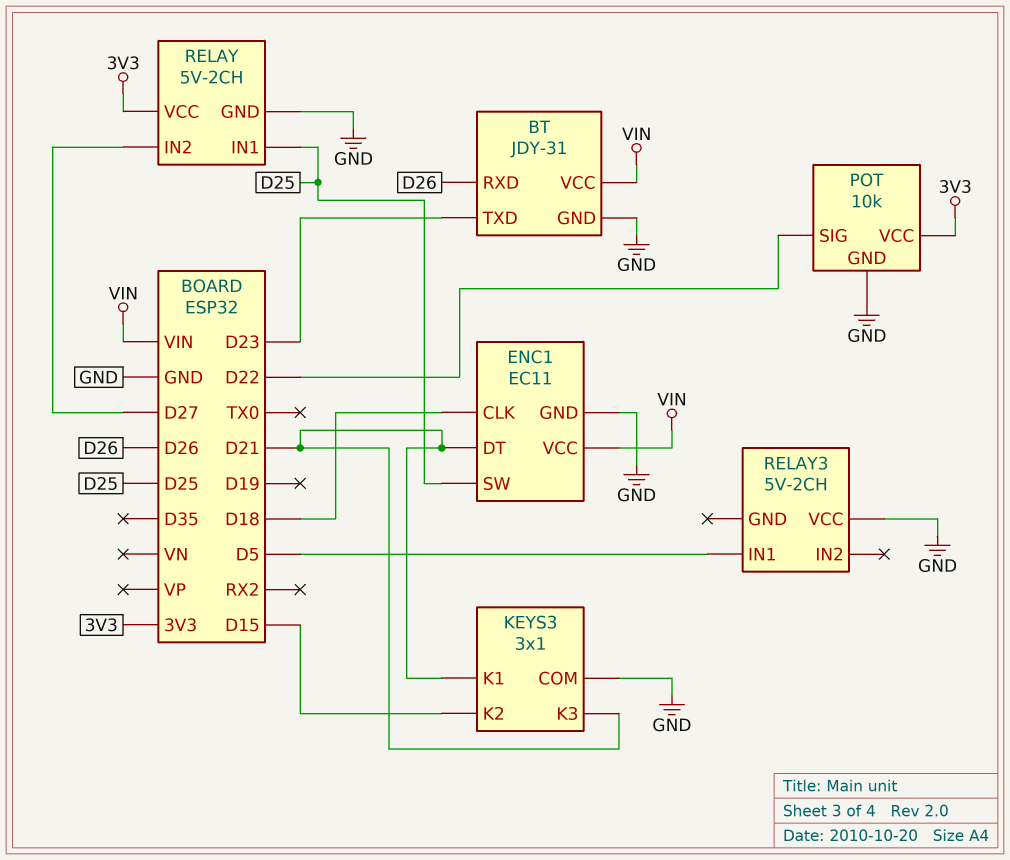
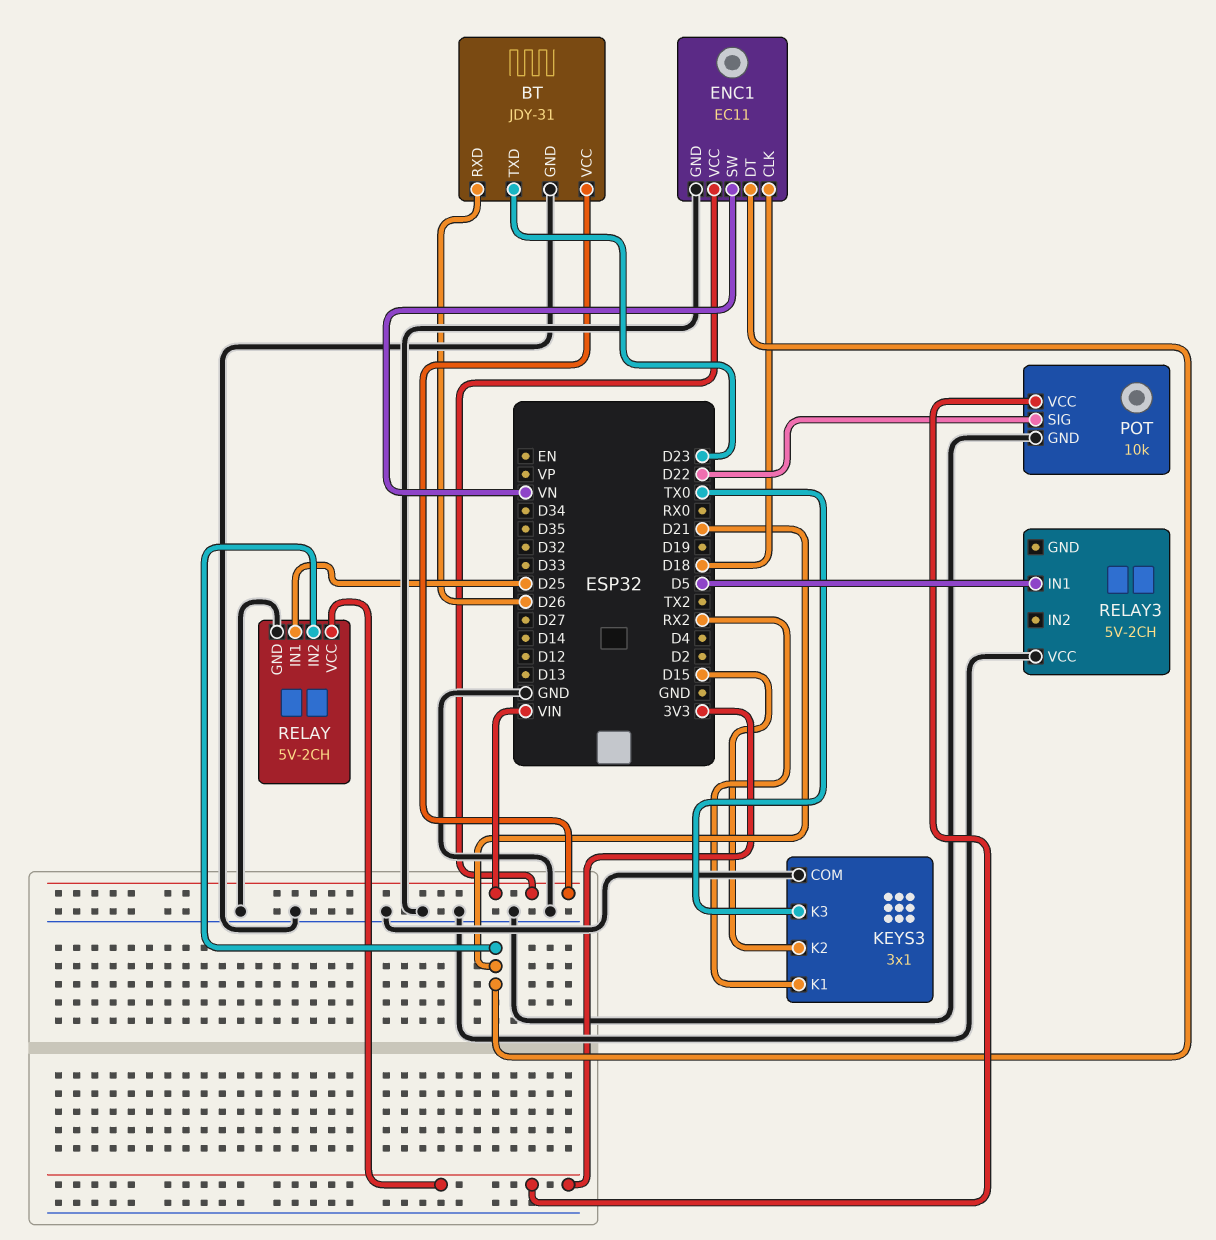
ENC1 pin SW: D25 -> VN
KEYS3 pin K1: D21 -> RX2
KEYS3 pin K3: D21 -> TX0
RELAY pin IN2: D27 -> D21

